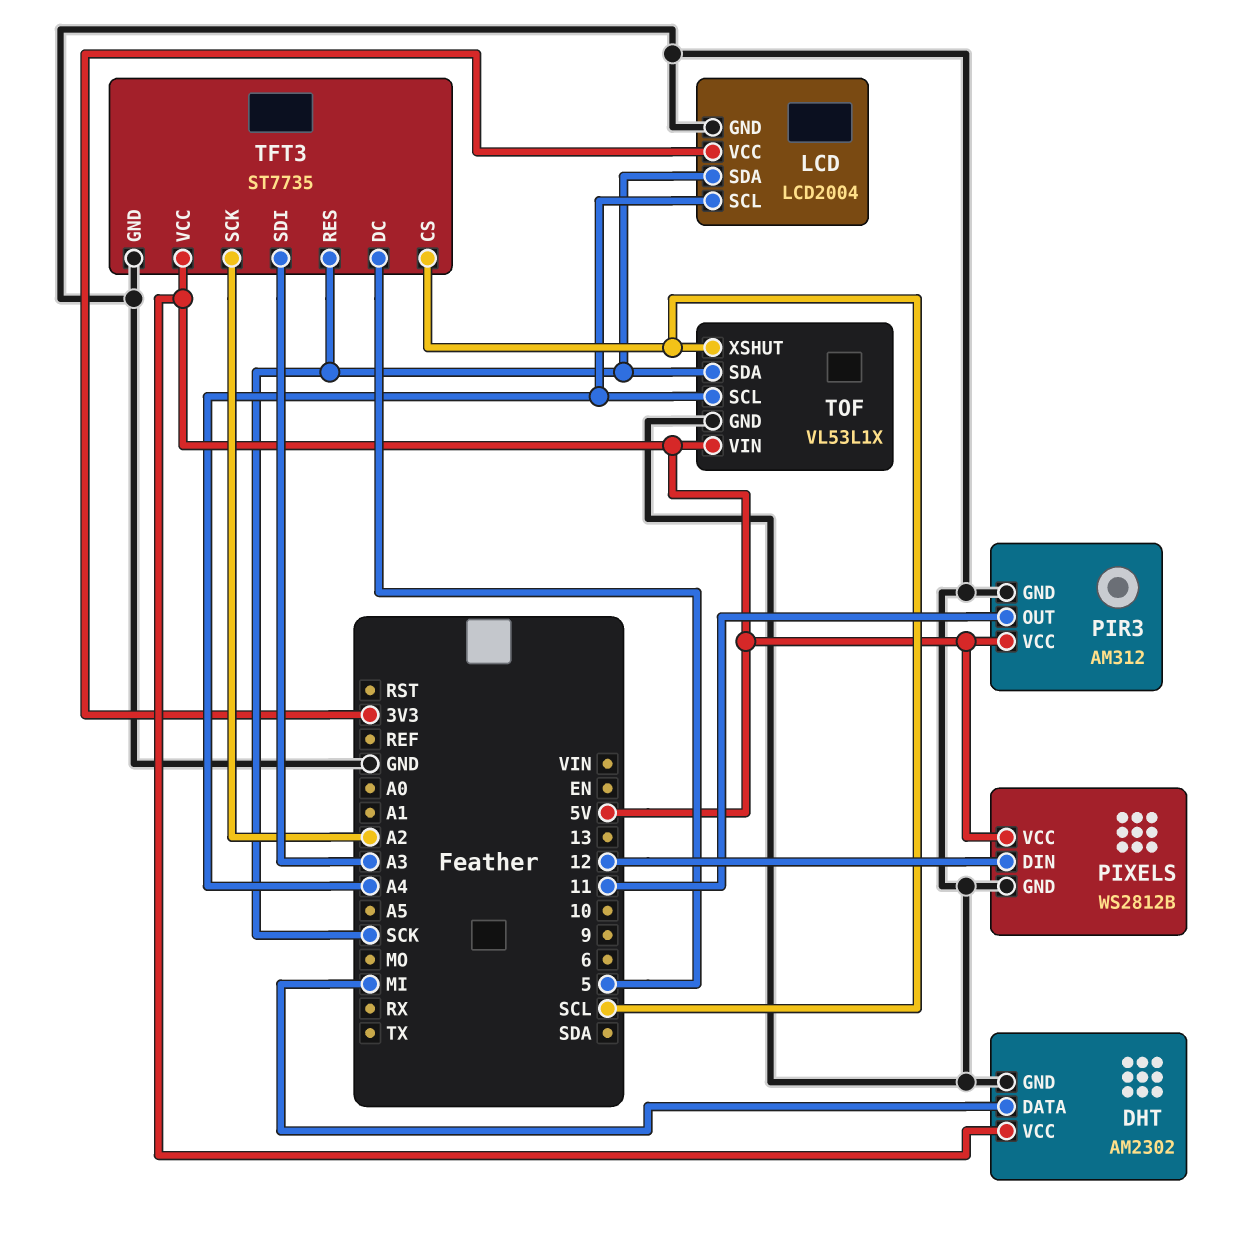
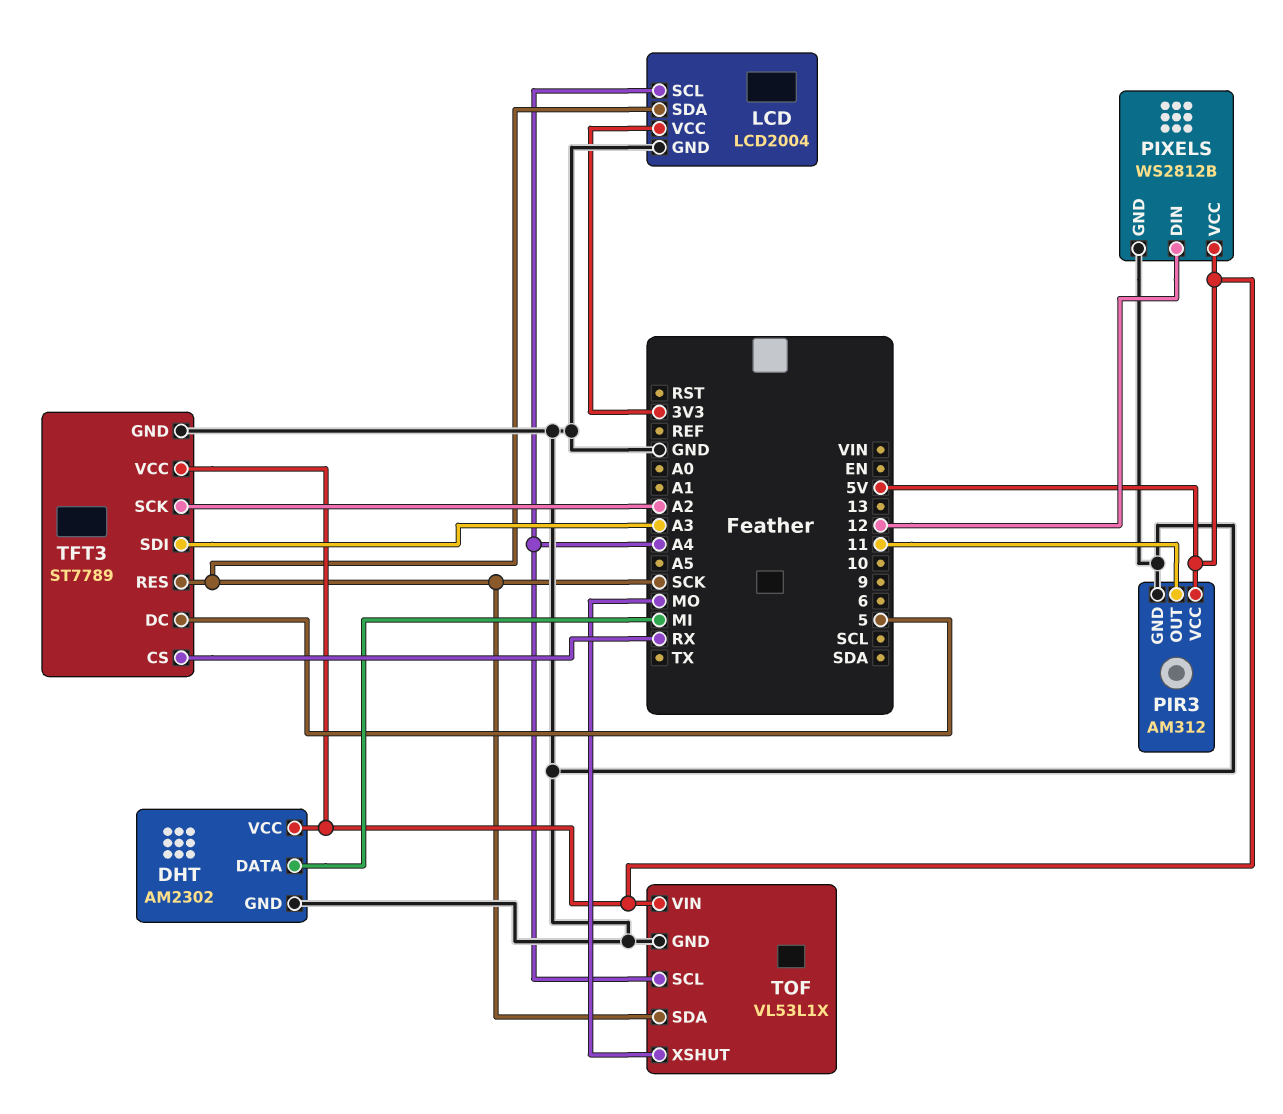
TFT3: ST7735 -> ST7789
TFT3 pin CS: SCL -> RX
TOF pin XSHUT: SCL -> MO

